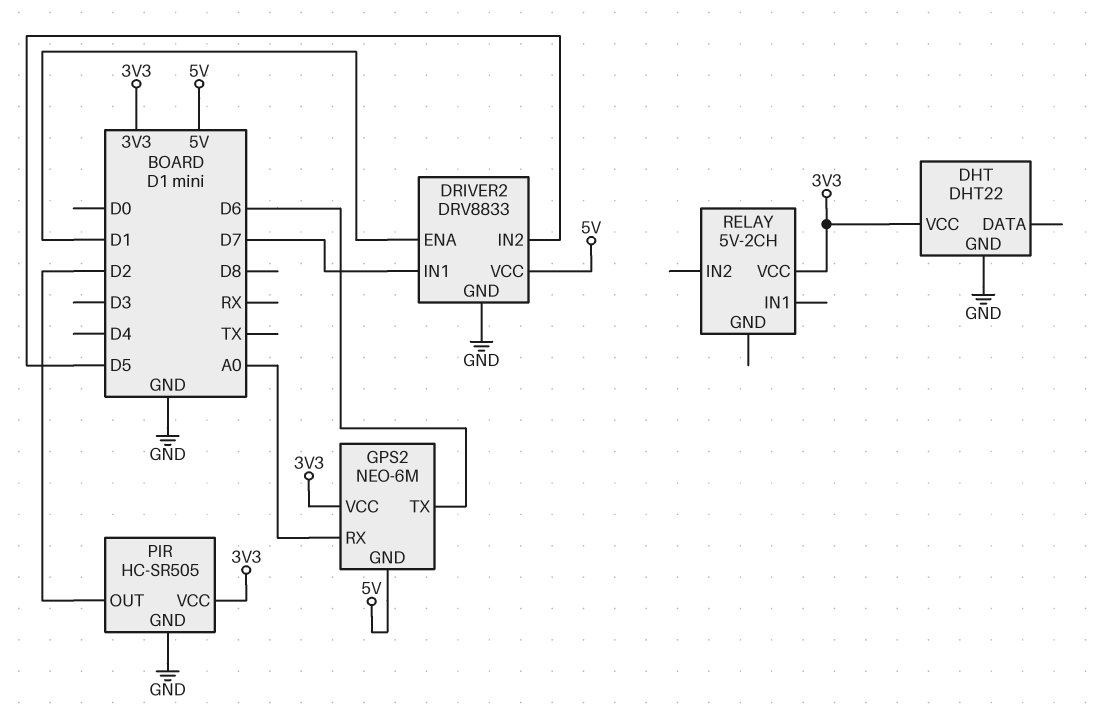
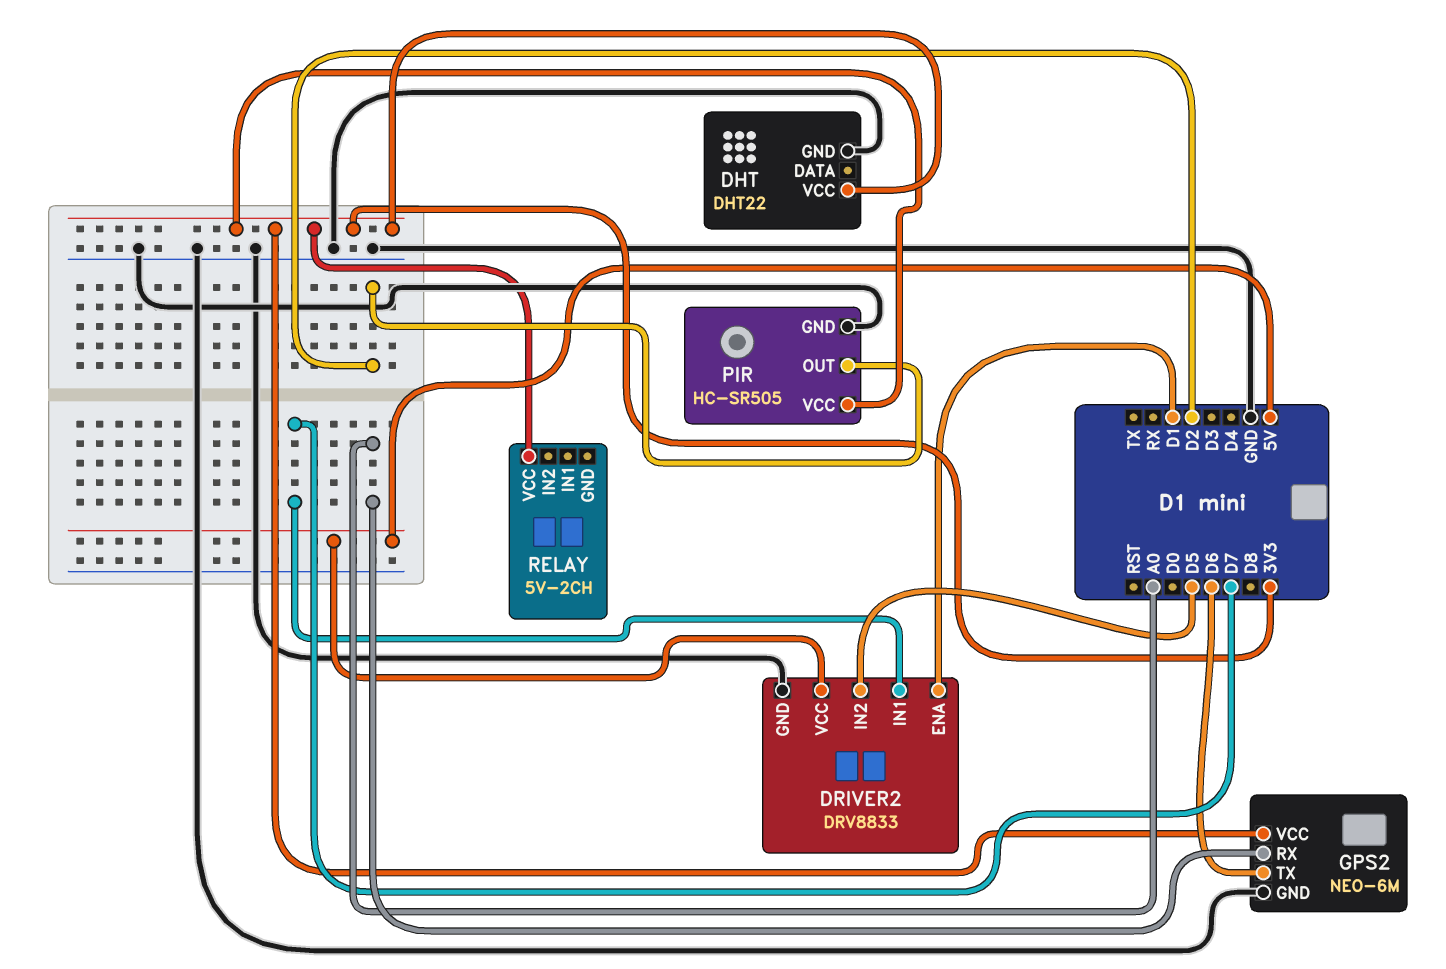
GPS2 pin GND: 5V -> GND

